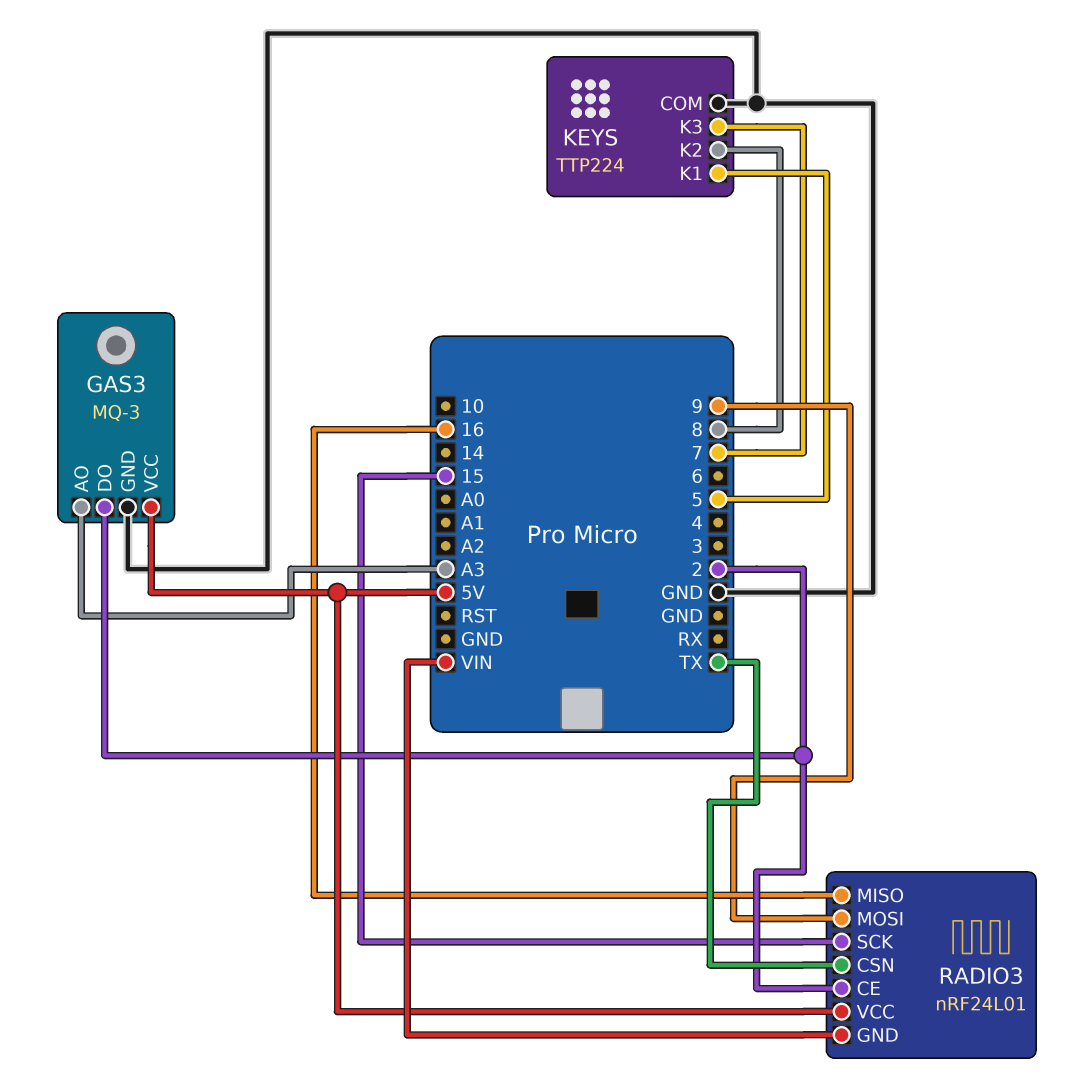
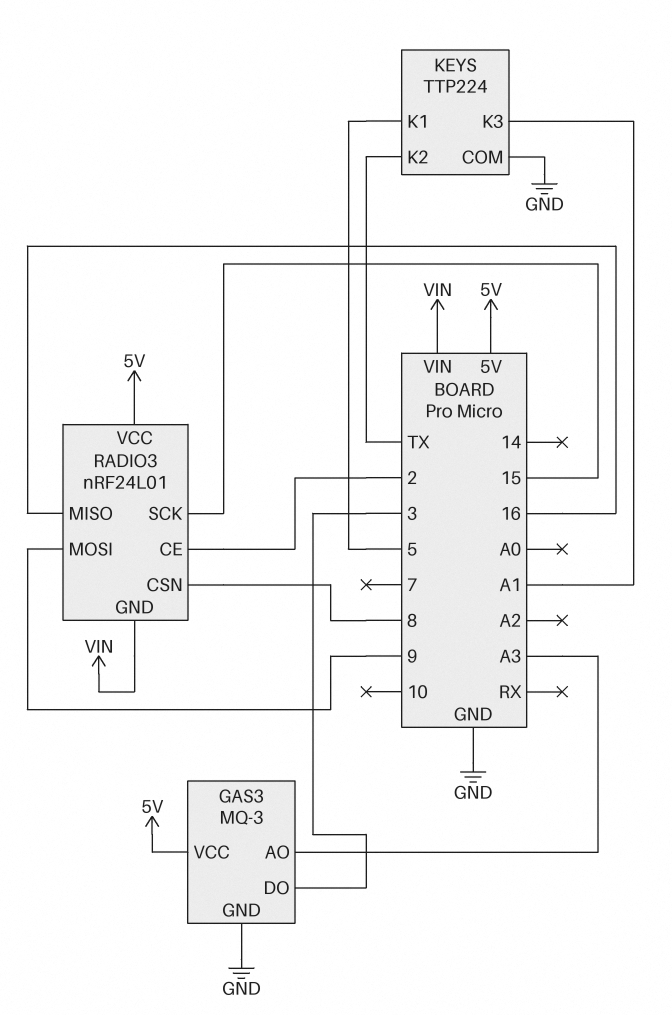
GAS3 pin DO: 2 -> 3
KEYS pin K2: 8 -> TX
KEYS pin K3: 7 -> A1
RADIO3 pin CSN: TX -> 8

